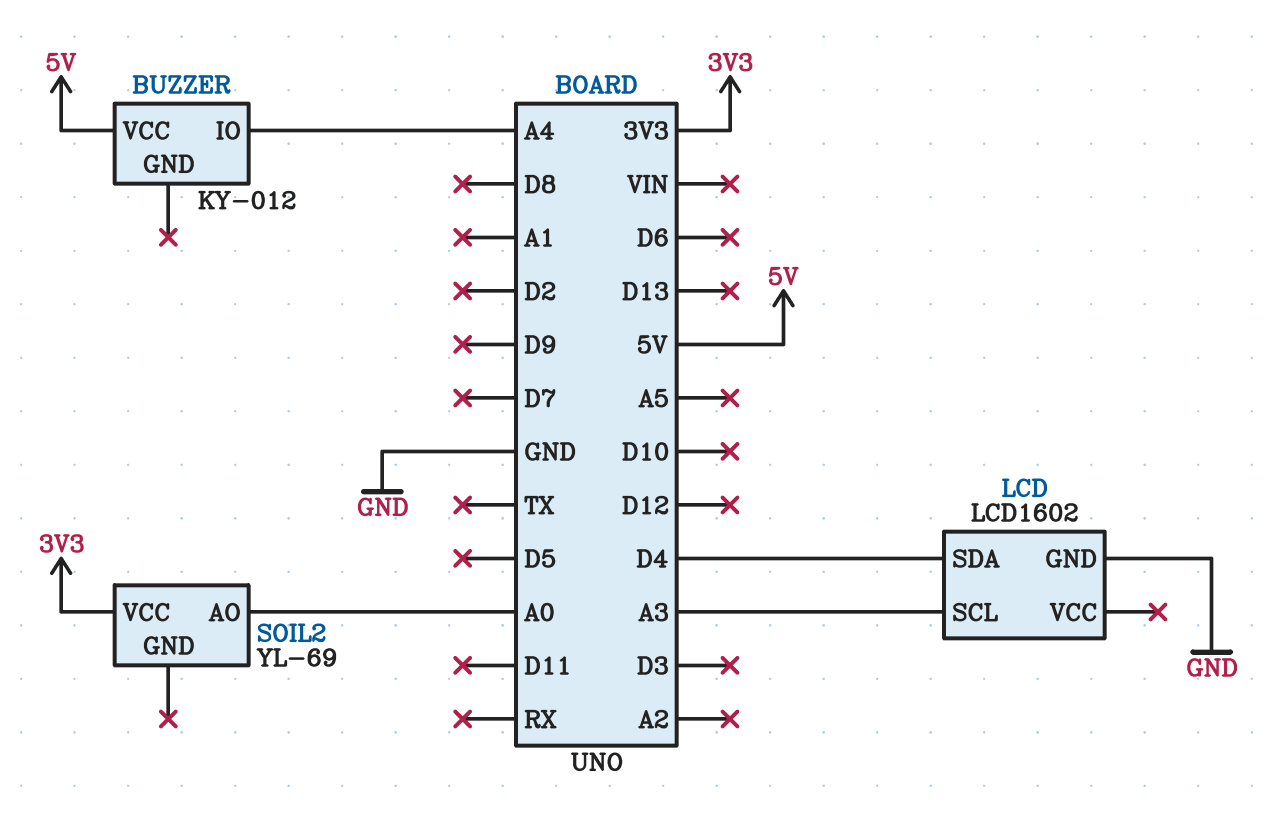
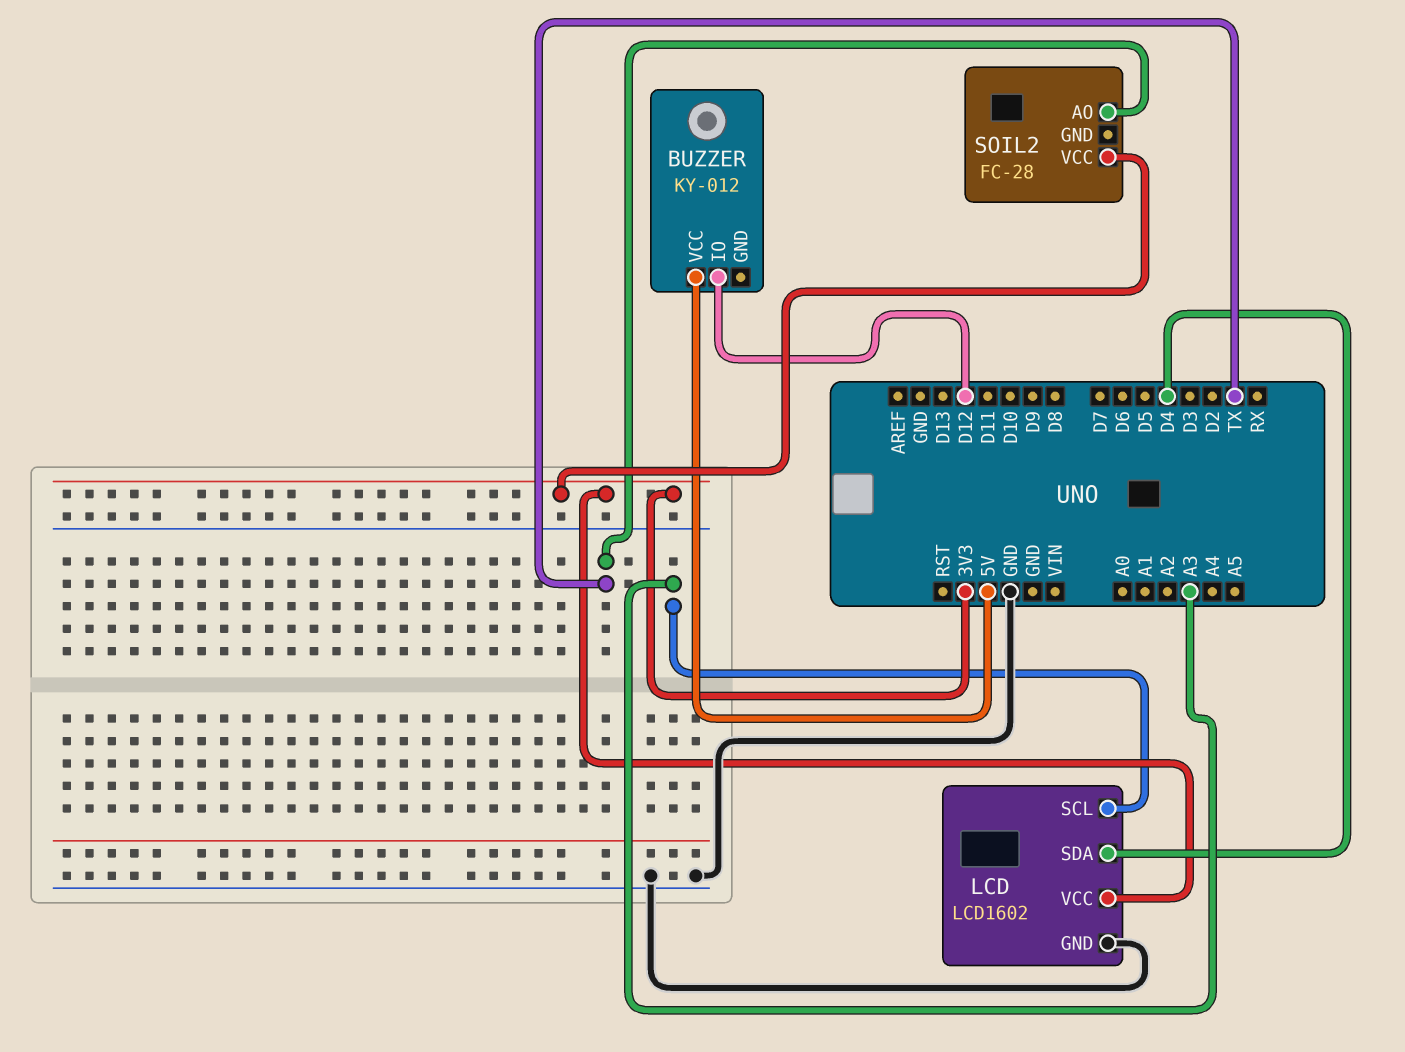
BUZZER pin IO: A4 -> D12
LCD pin VCC: none -> 3V3
SOIL2: YL-69 -> FC-28
SOIL2 pin AO: A0 -> TX

